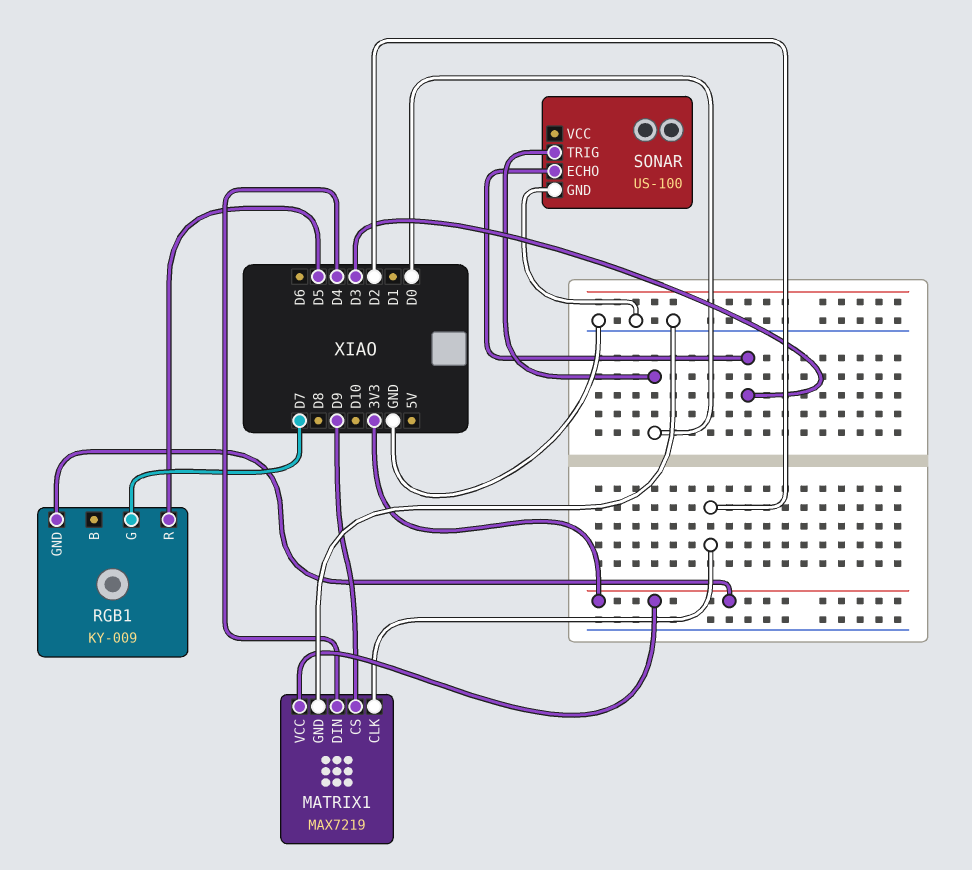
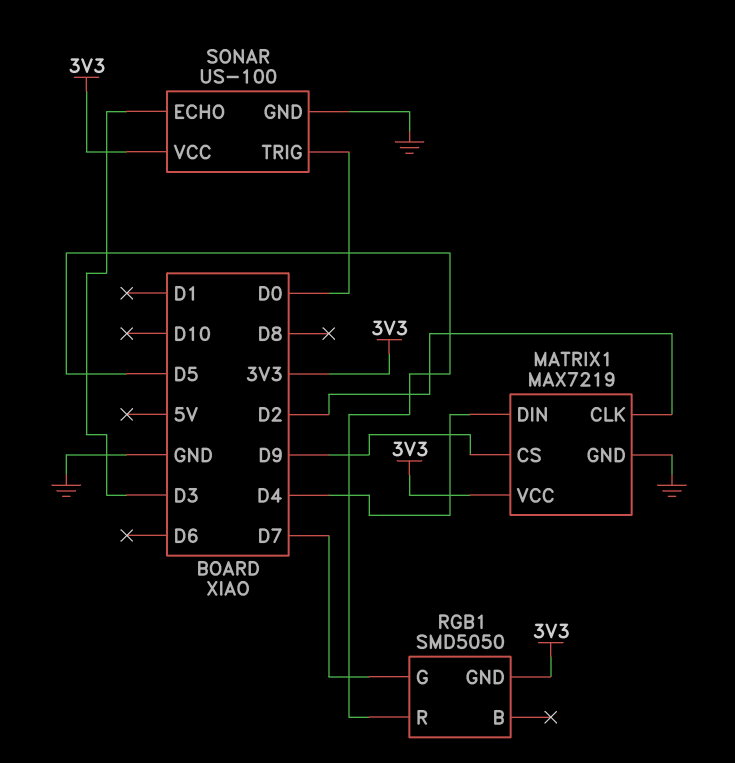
RGB1: KY-009 -> SMD5050
SONAR pin VCC: none -> 3V3

